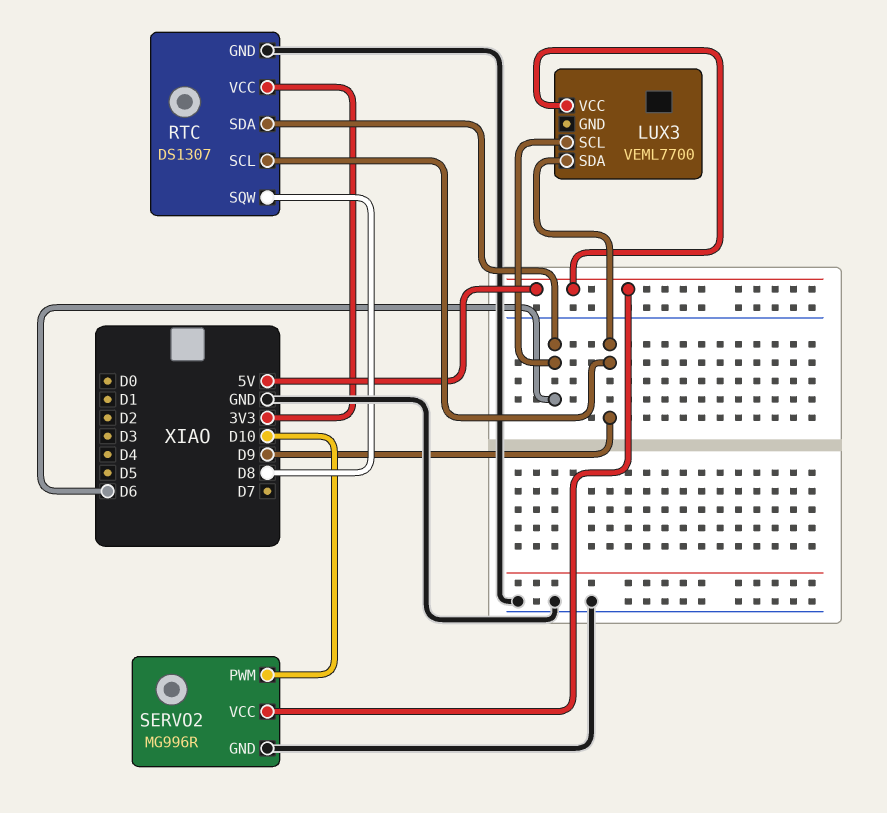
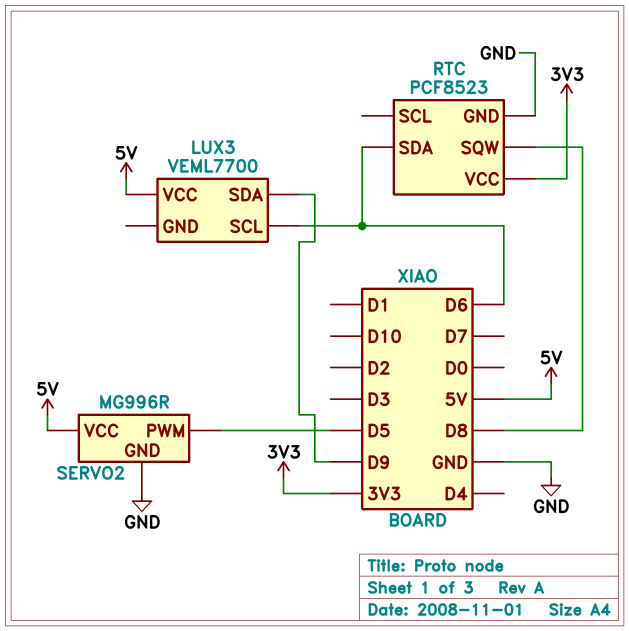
RTC: DS1307 -> PCF8523
RTC pin SCL: D9 -> none
SERVO2 pin PWM: D10 -> D5

